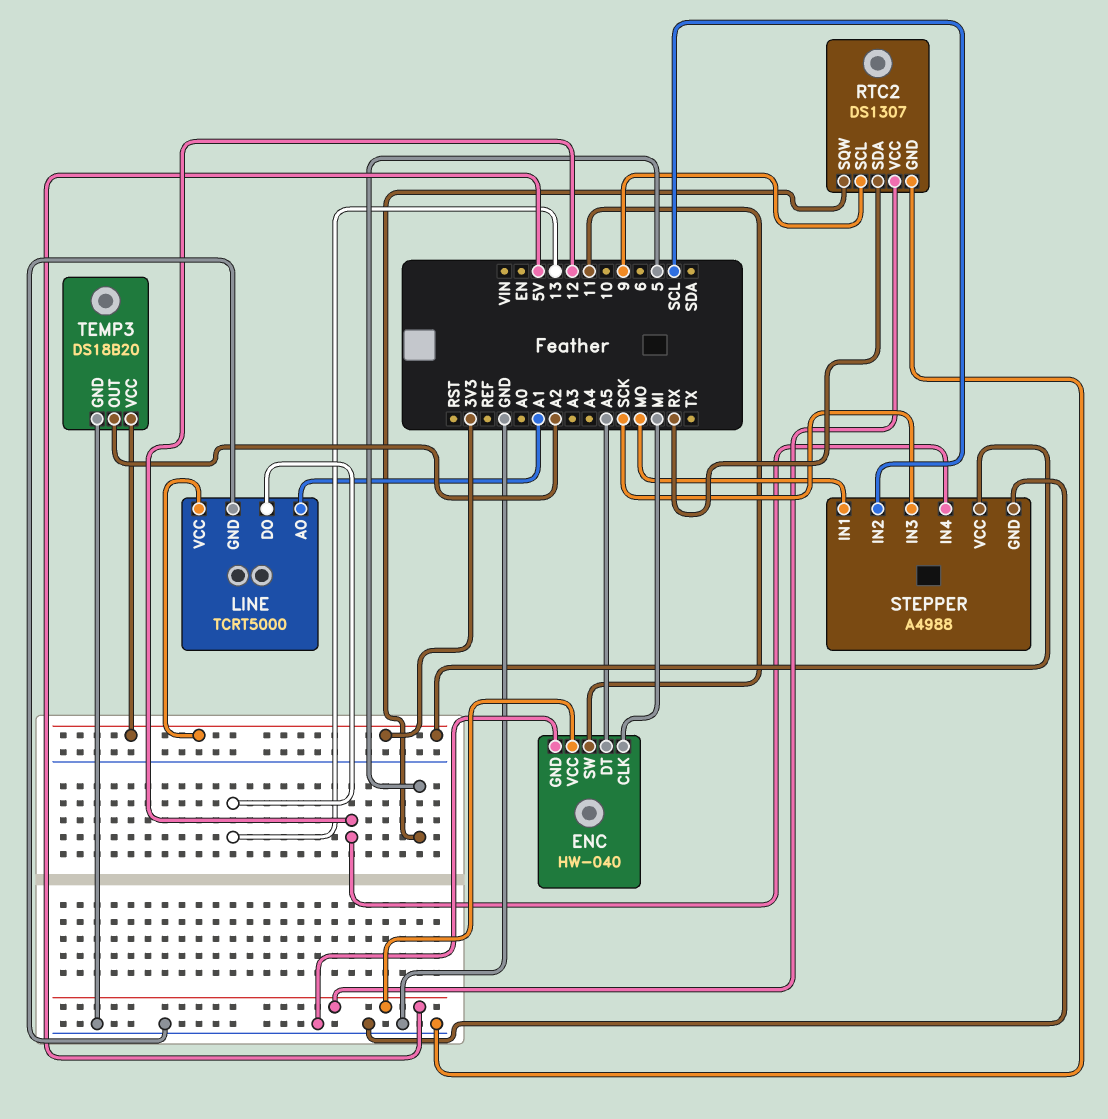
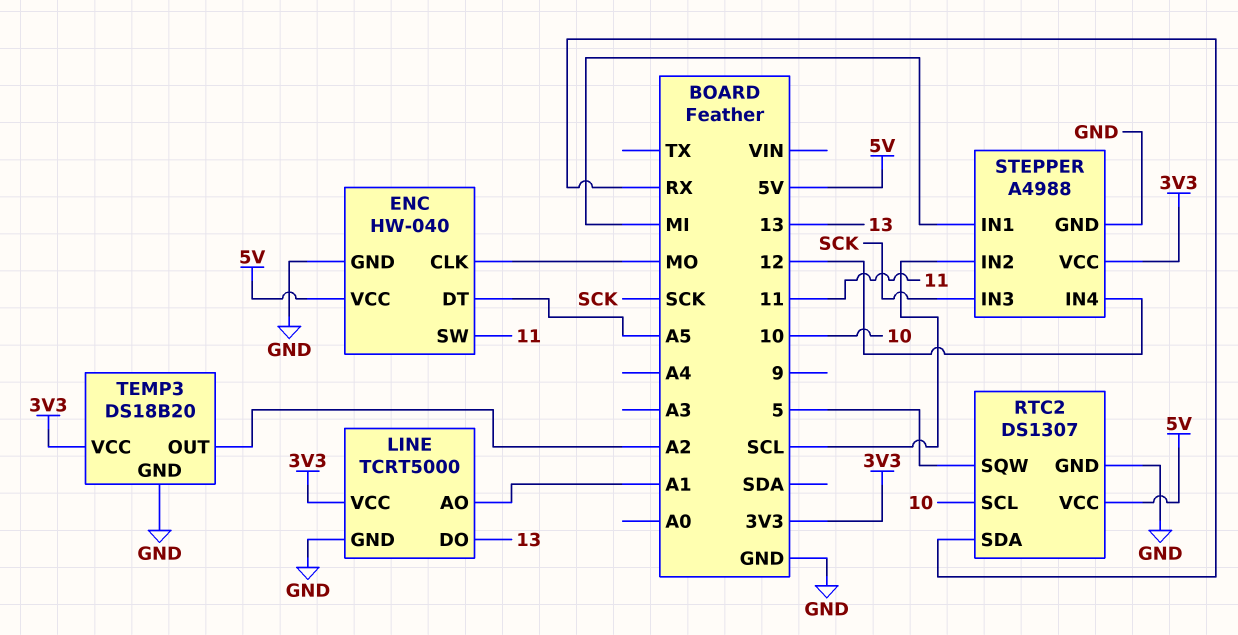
ENC pin CLK: MI -> MO
RTC2 pin SCL: 9 -> 10
STEPPER pin IN1: MO -> MI

